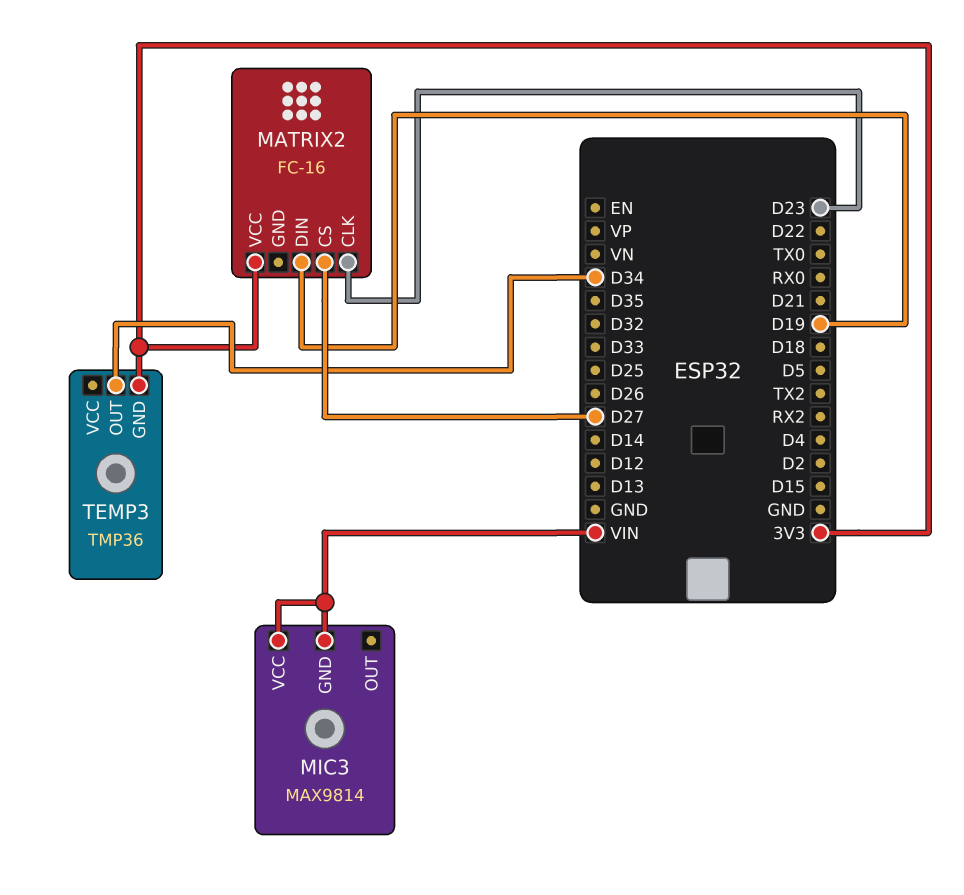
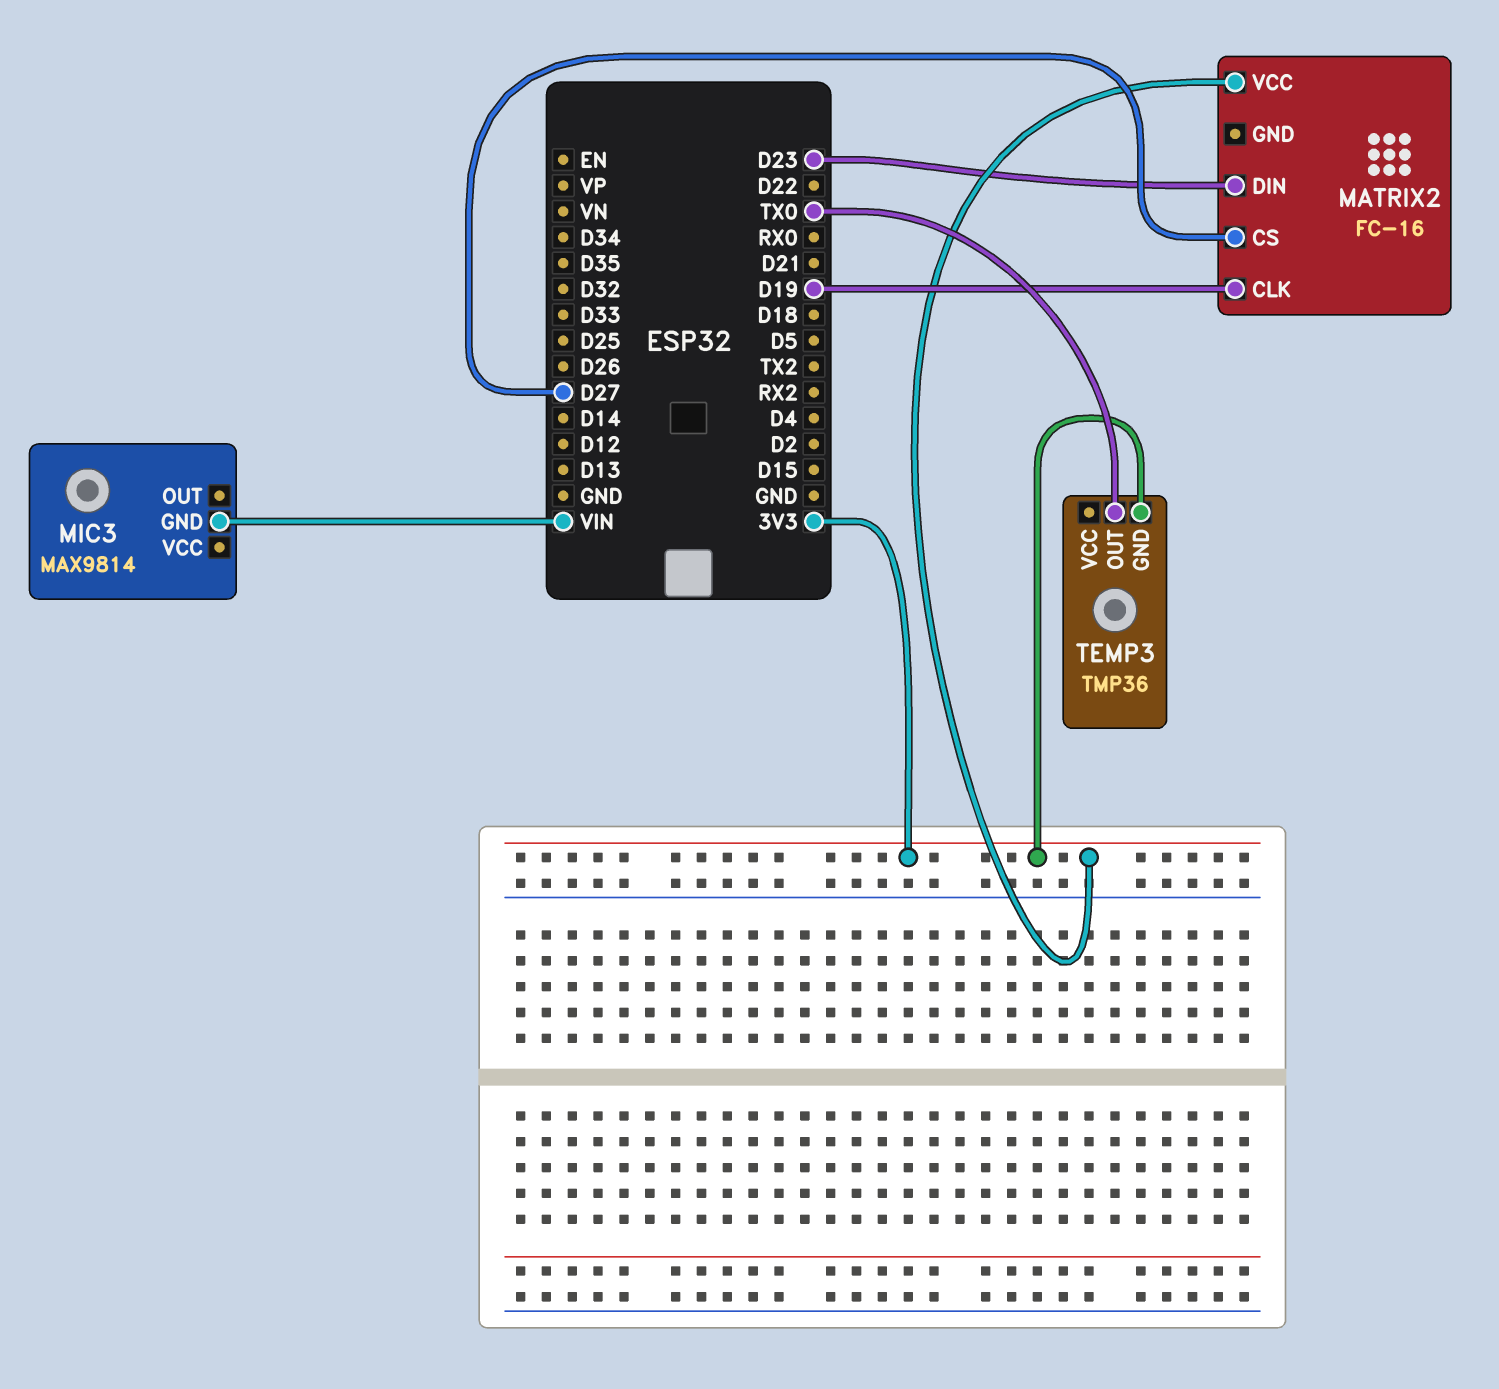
MATRIX2 pin CLK: D23 -> D19
MATRIX2 pin DIN: D19 -> D23
MIC3 pin VCC: VIN -> none
TEMP3 pin OUT: D34 -> TX0

